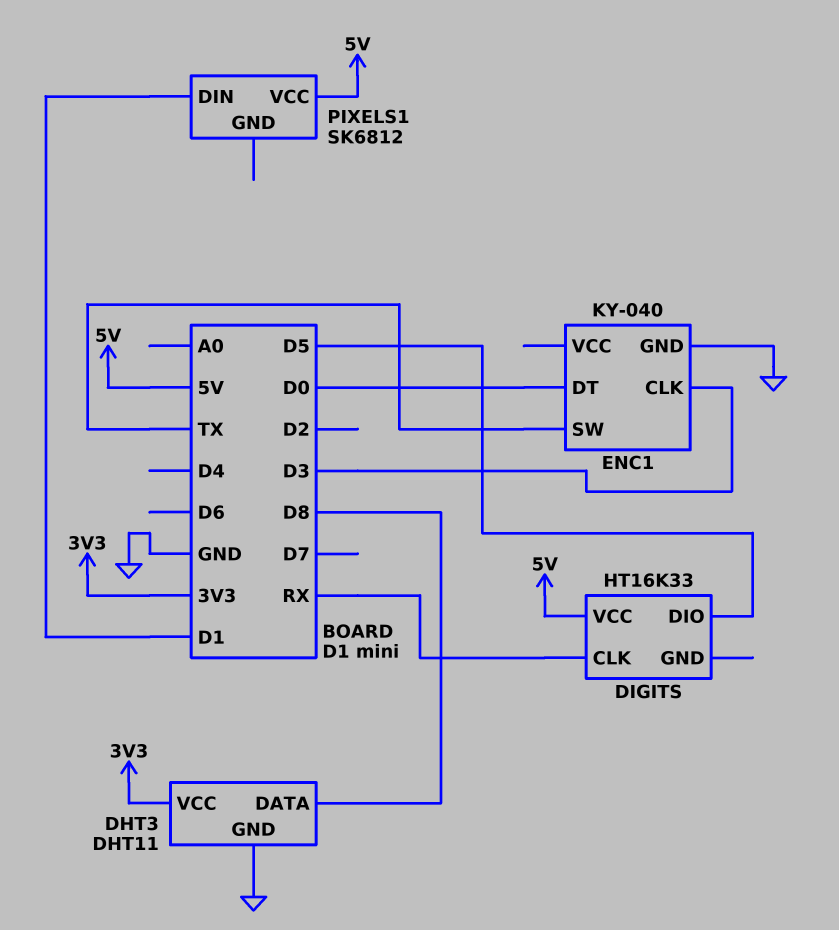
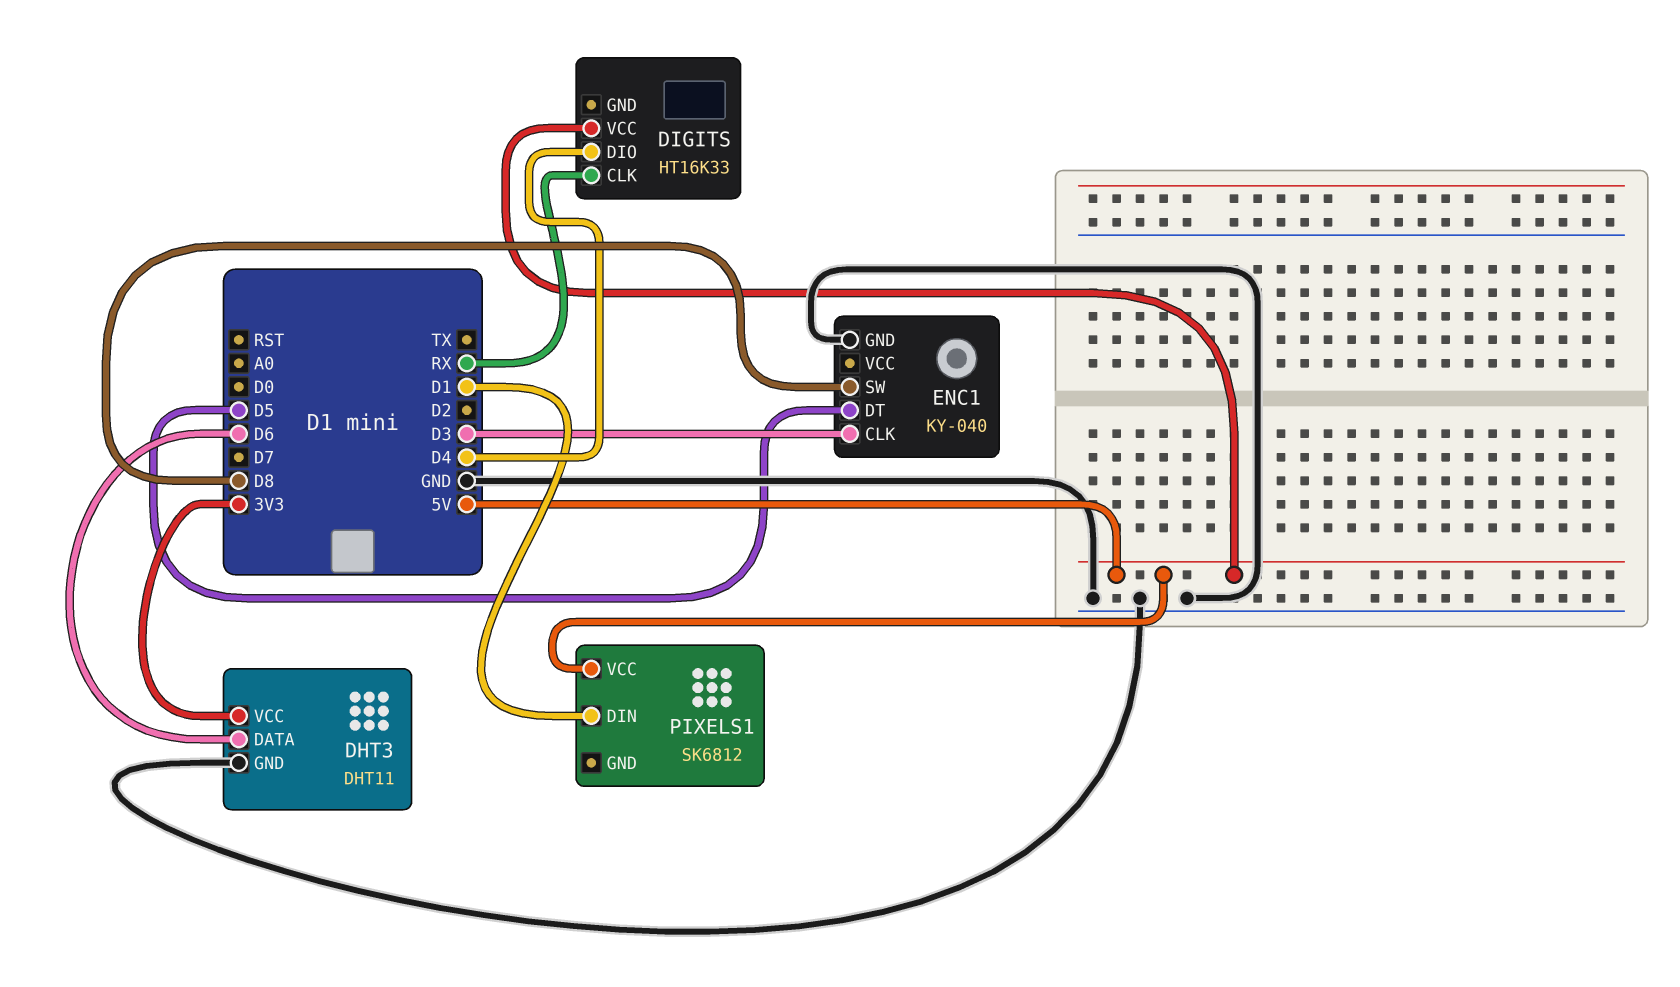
DHT3 pin DATA: D8 -> D6
DIGITS pin DIO: D5 -> D4
ENC1 pin DT: D0 -> D5
ENC1 pin SW: TX -> D8

